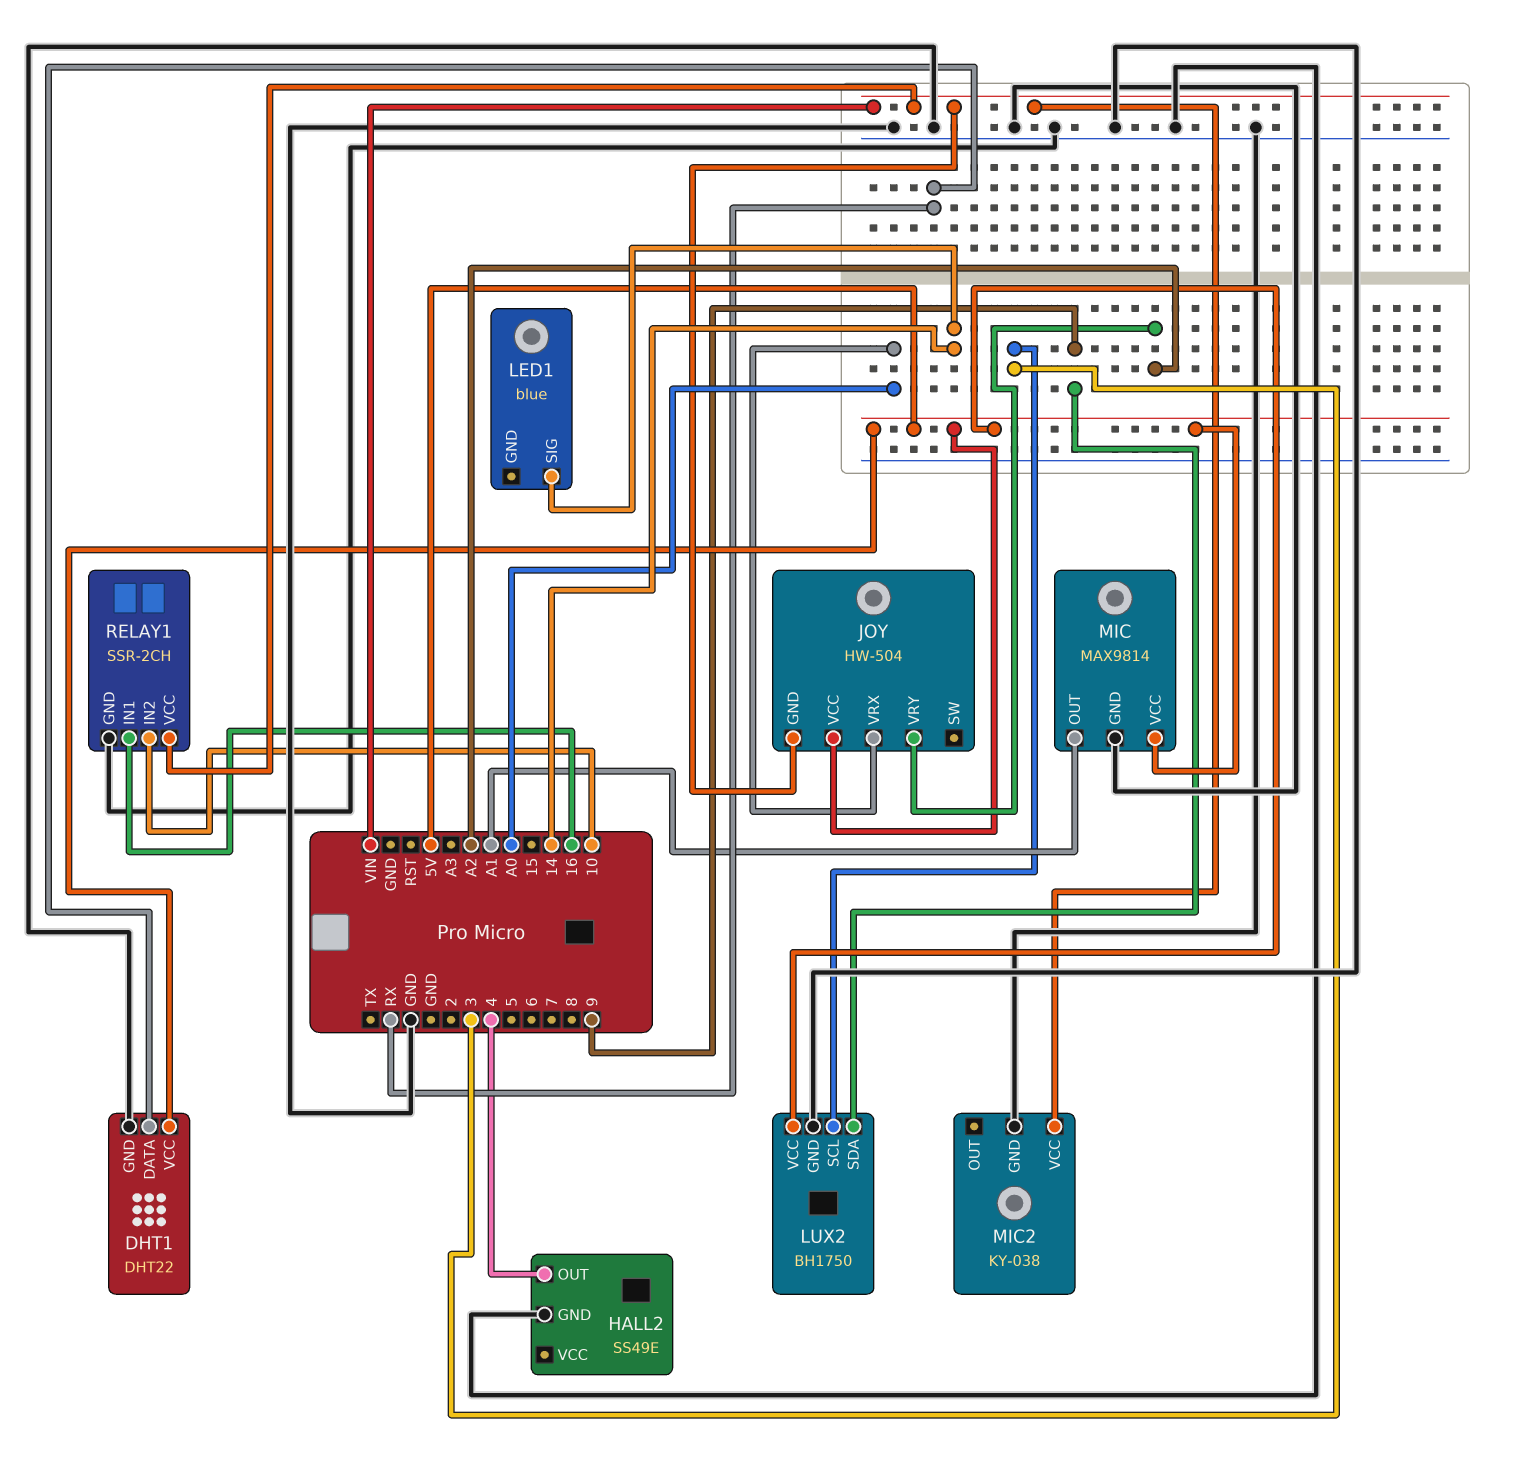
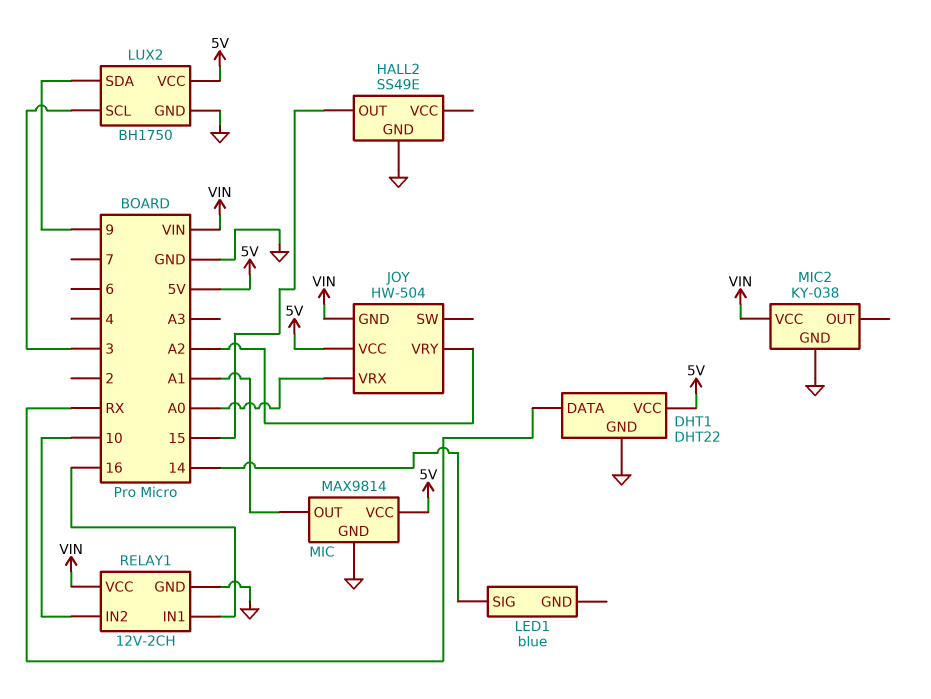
HALL2 pin OUT: 4 -> 15
RELAY1: SSR-2CH -> 12V-2CH

